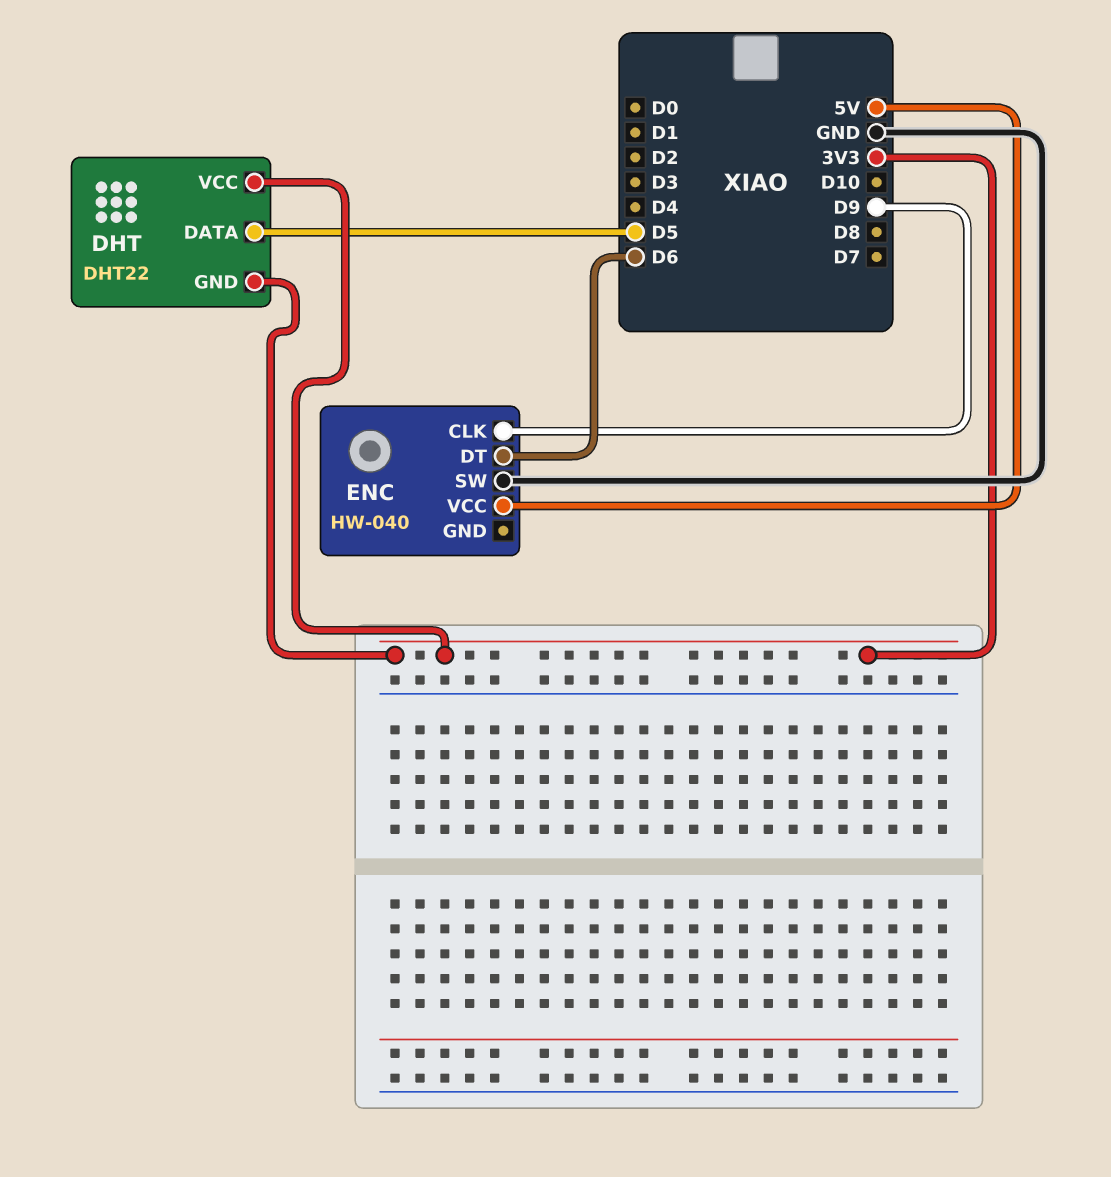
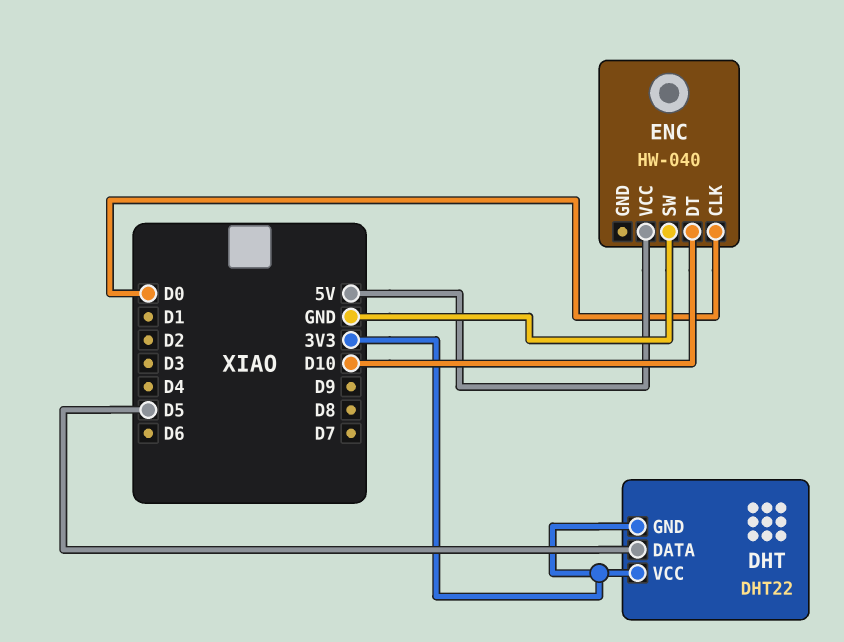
ENC pin CLK: D9 -> D0
ENC pin DT: D6 -> D10

